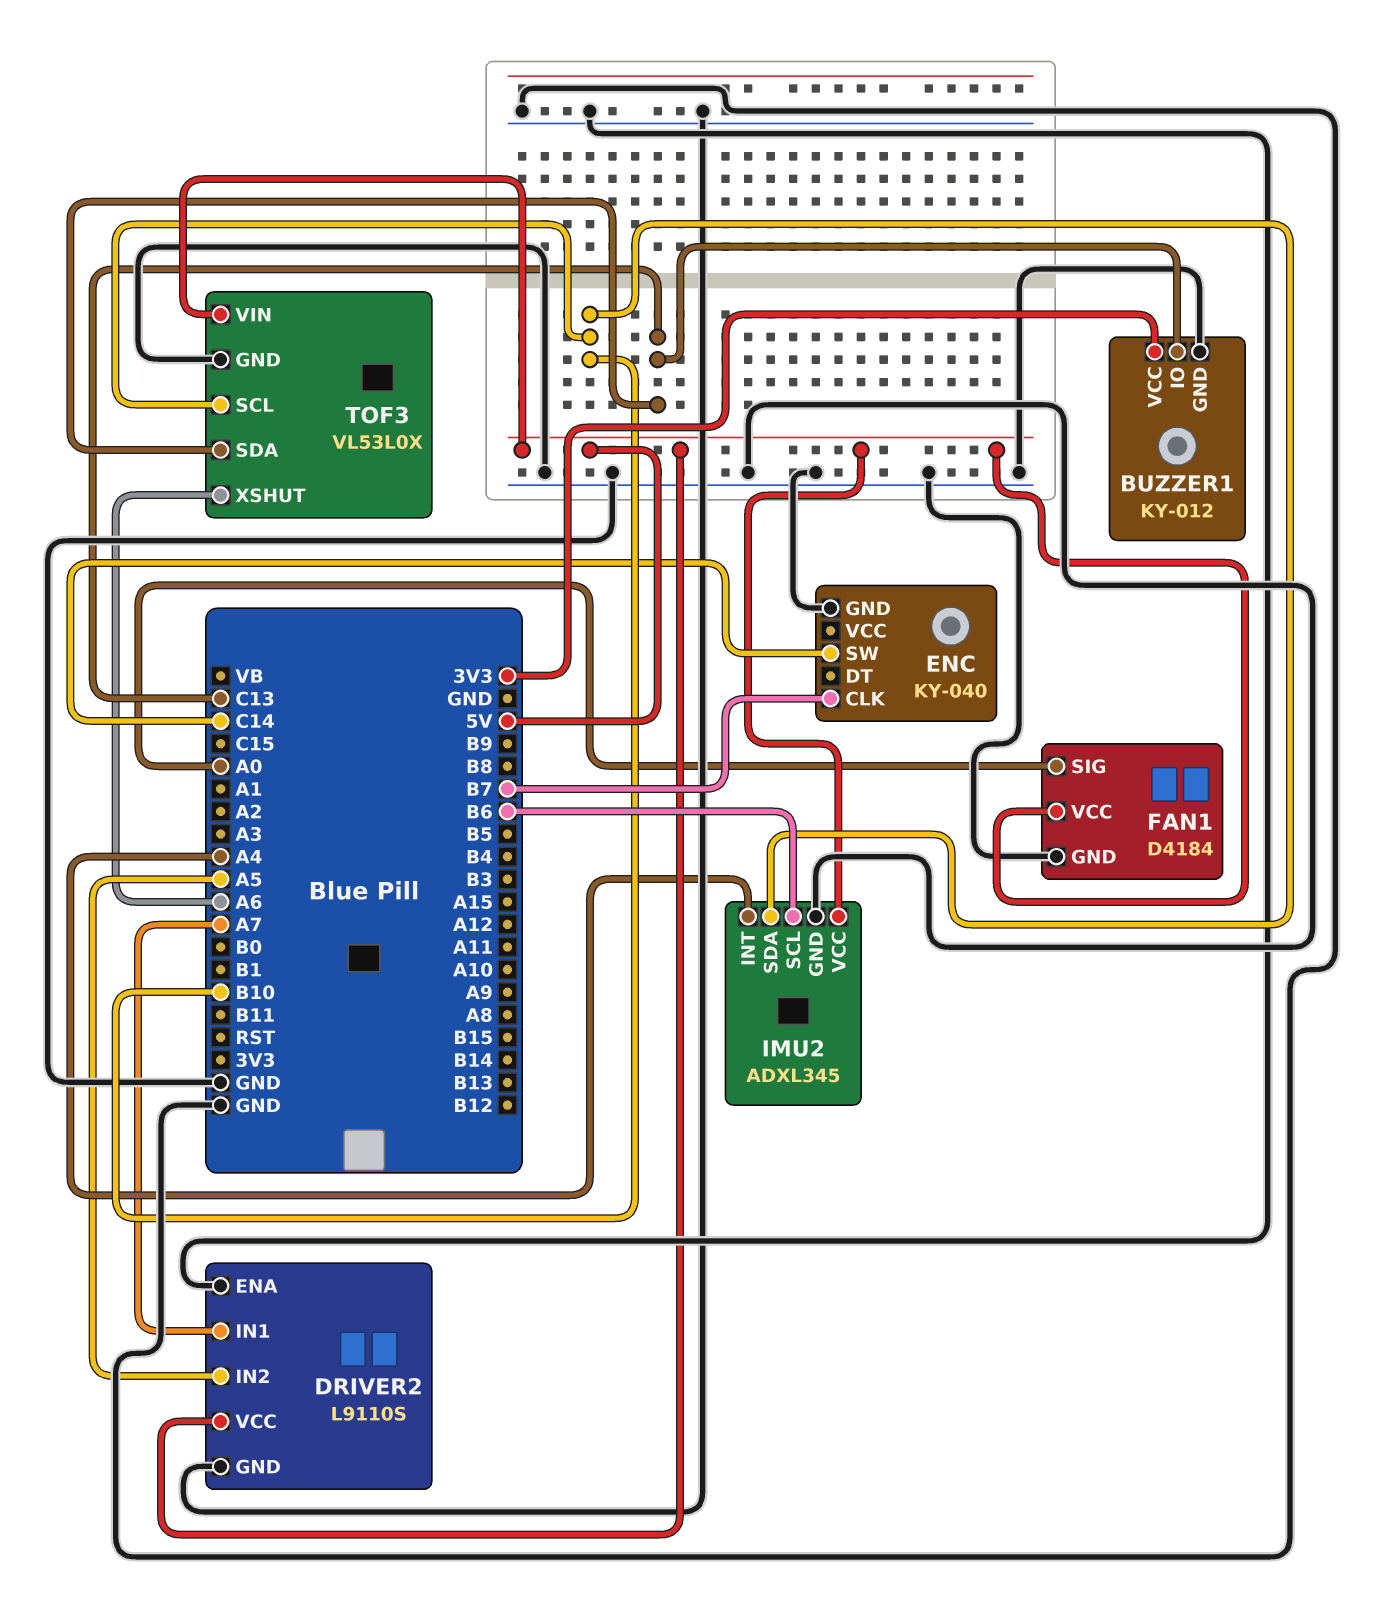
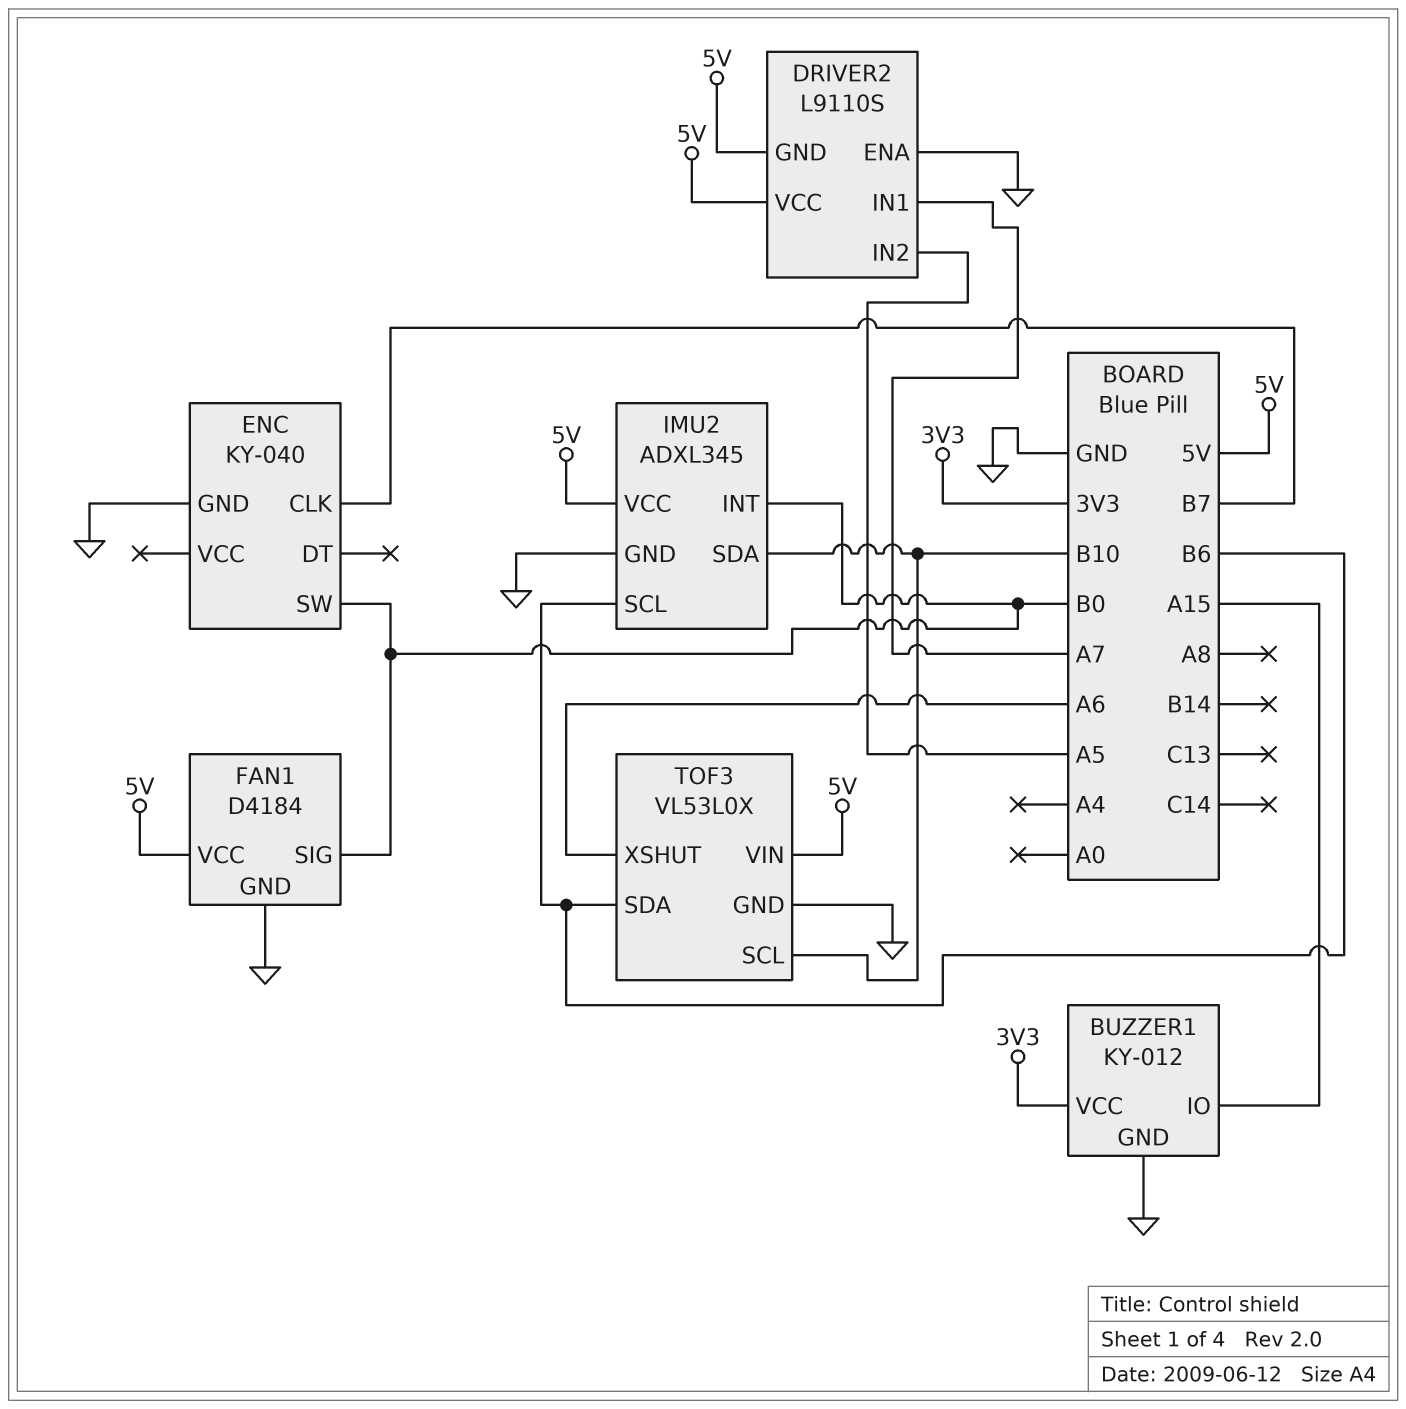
BUZZER1 pin IO: C13 -> A15
DRIVER2 pin GND: GND -> 5V
ENC pin SW: C14 -> B0
FAN1 pin SIG: A0 -> B0
IMU2 pin INT: A4 -> B0
TOF3 pin SDA: C13 -> B6

